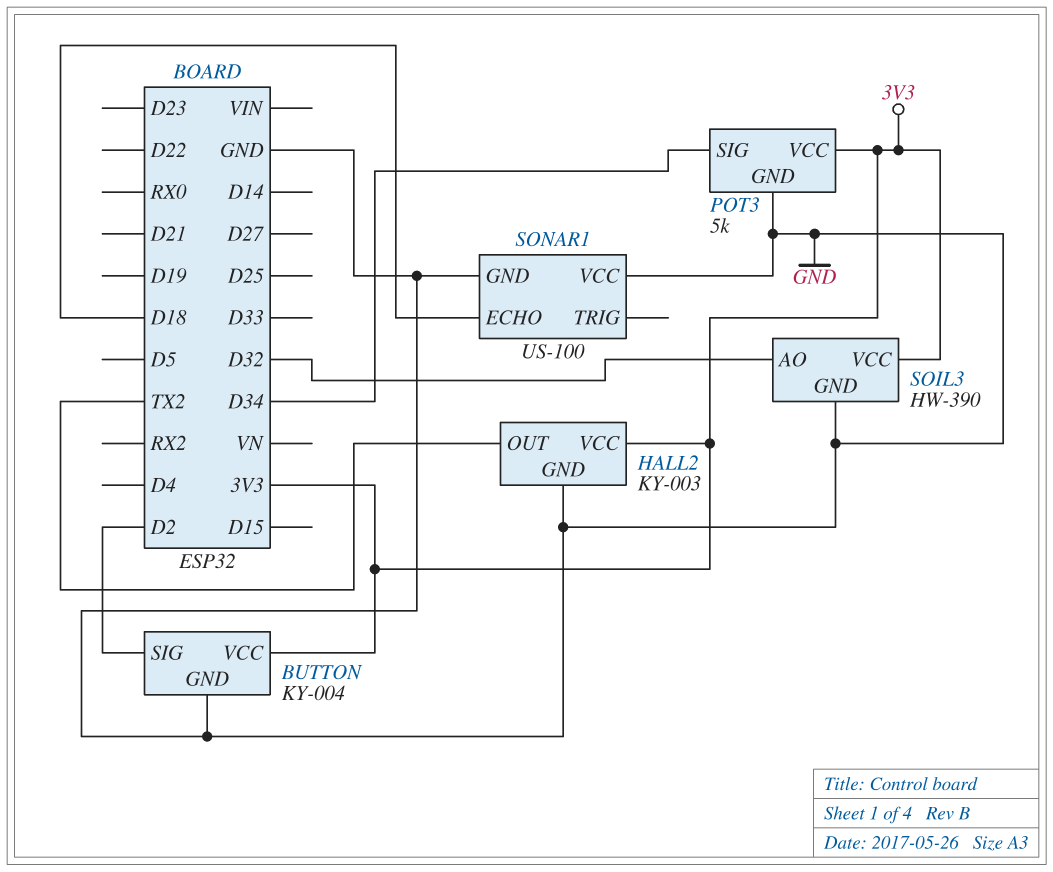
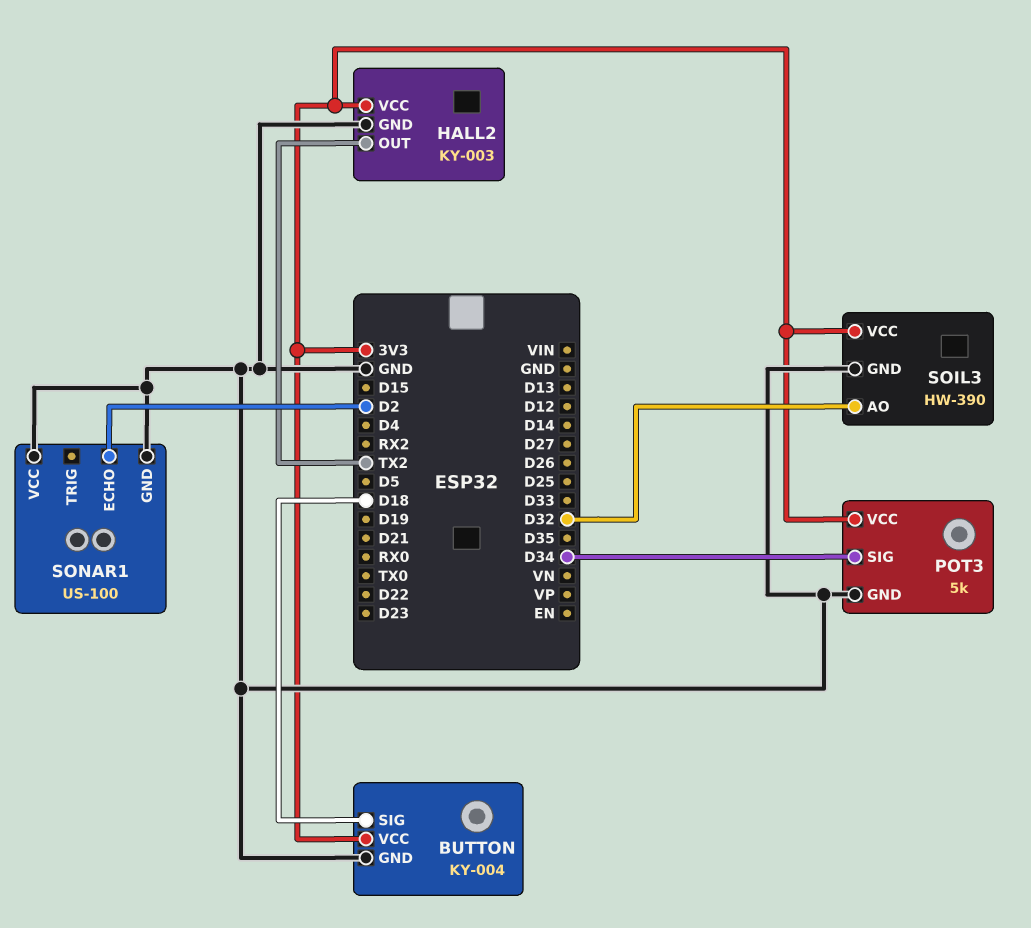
BUTTON pin SIG: D2 -> D18
SONAR1 pin ECHO: D18 -> D2

